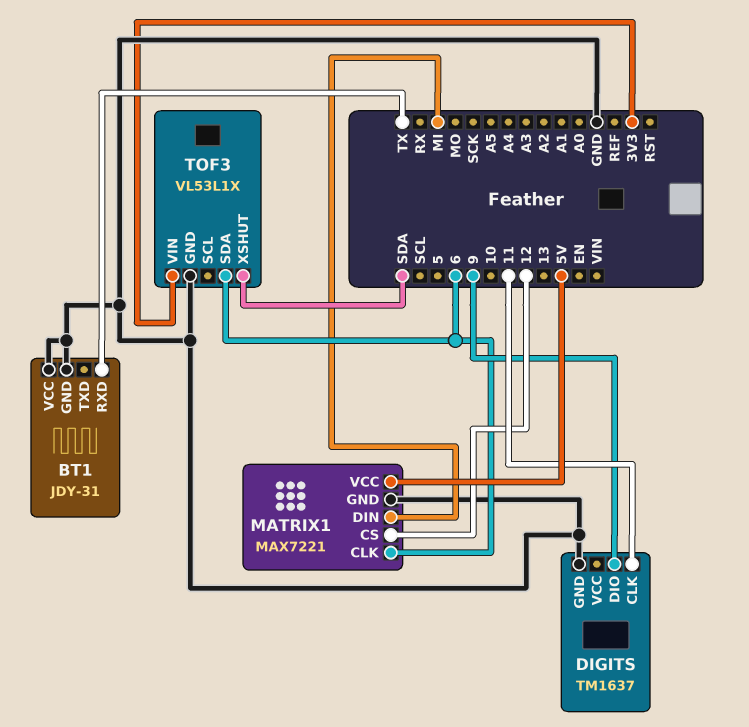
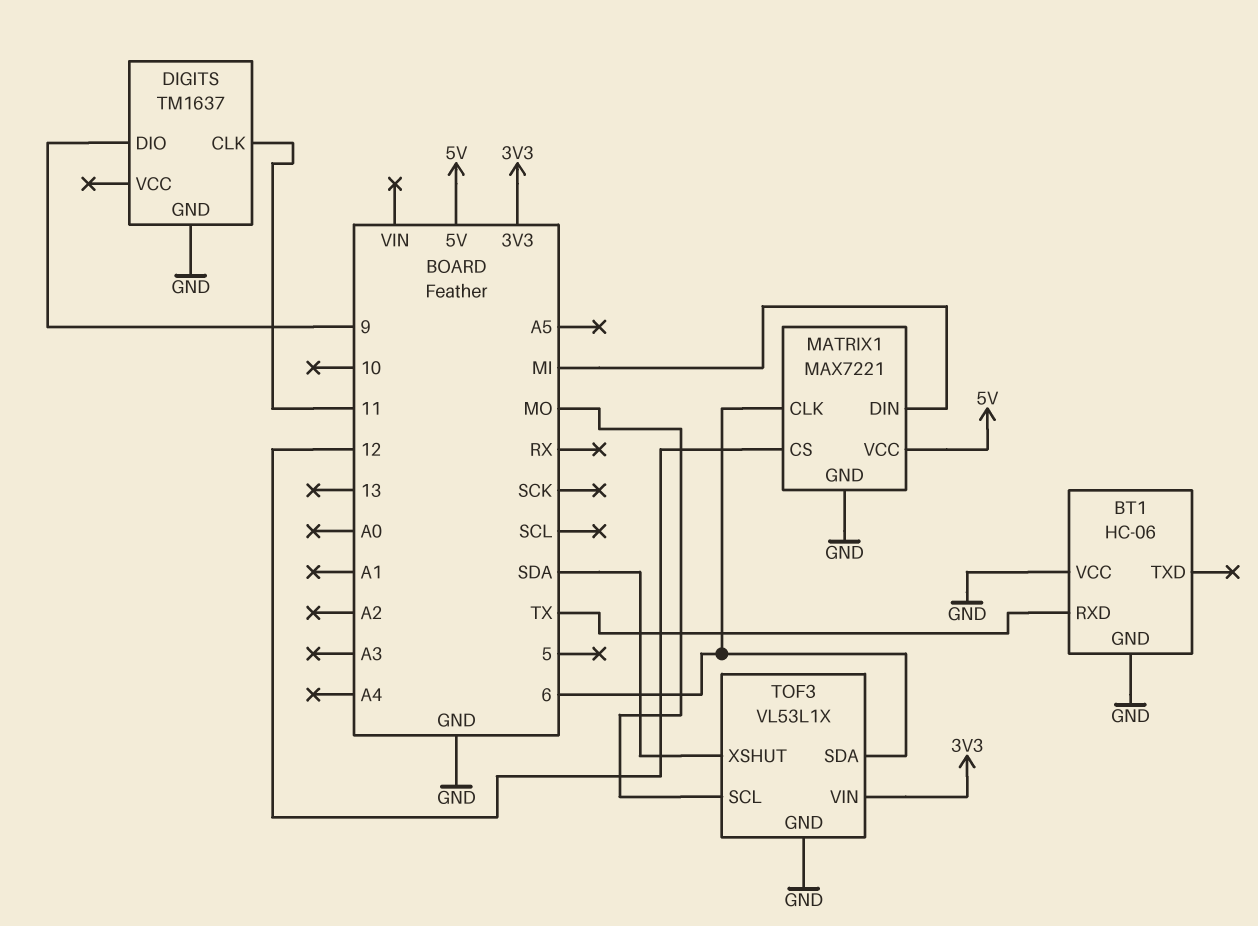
BT1: JDY-31 -> HC-06
TOF3 pin SCL: none -> MO

